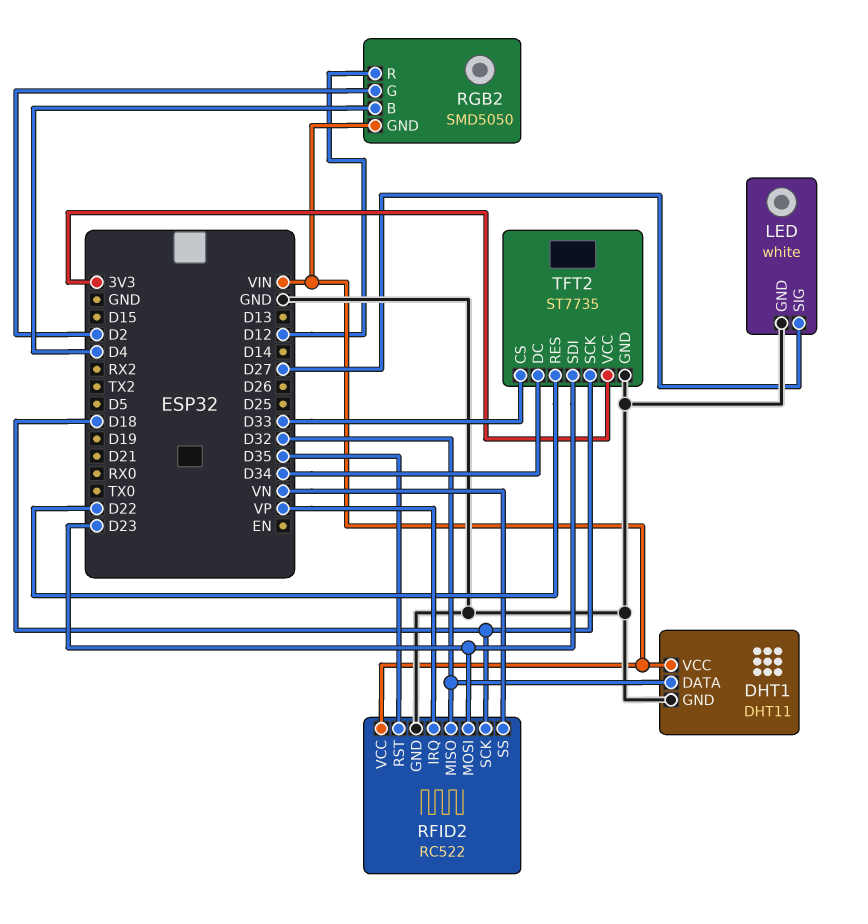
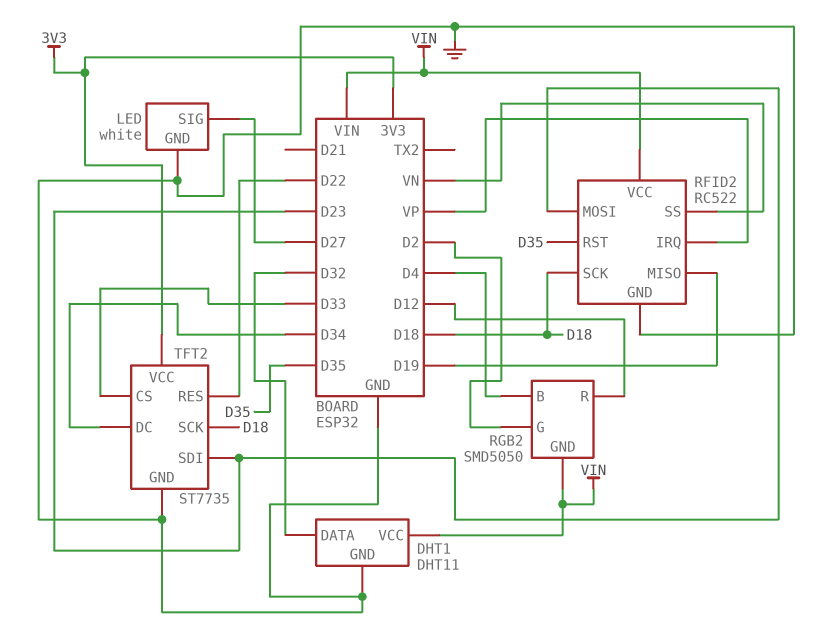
RFID2 pin MISO: D32 -> D19

